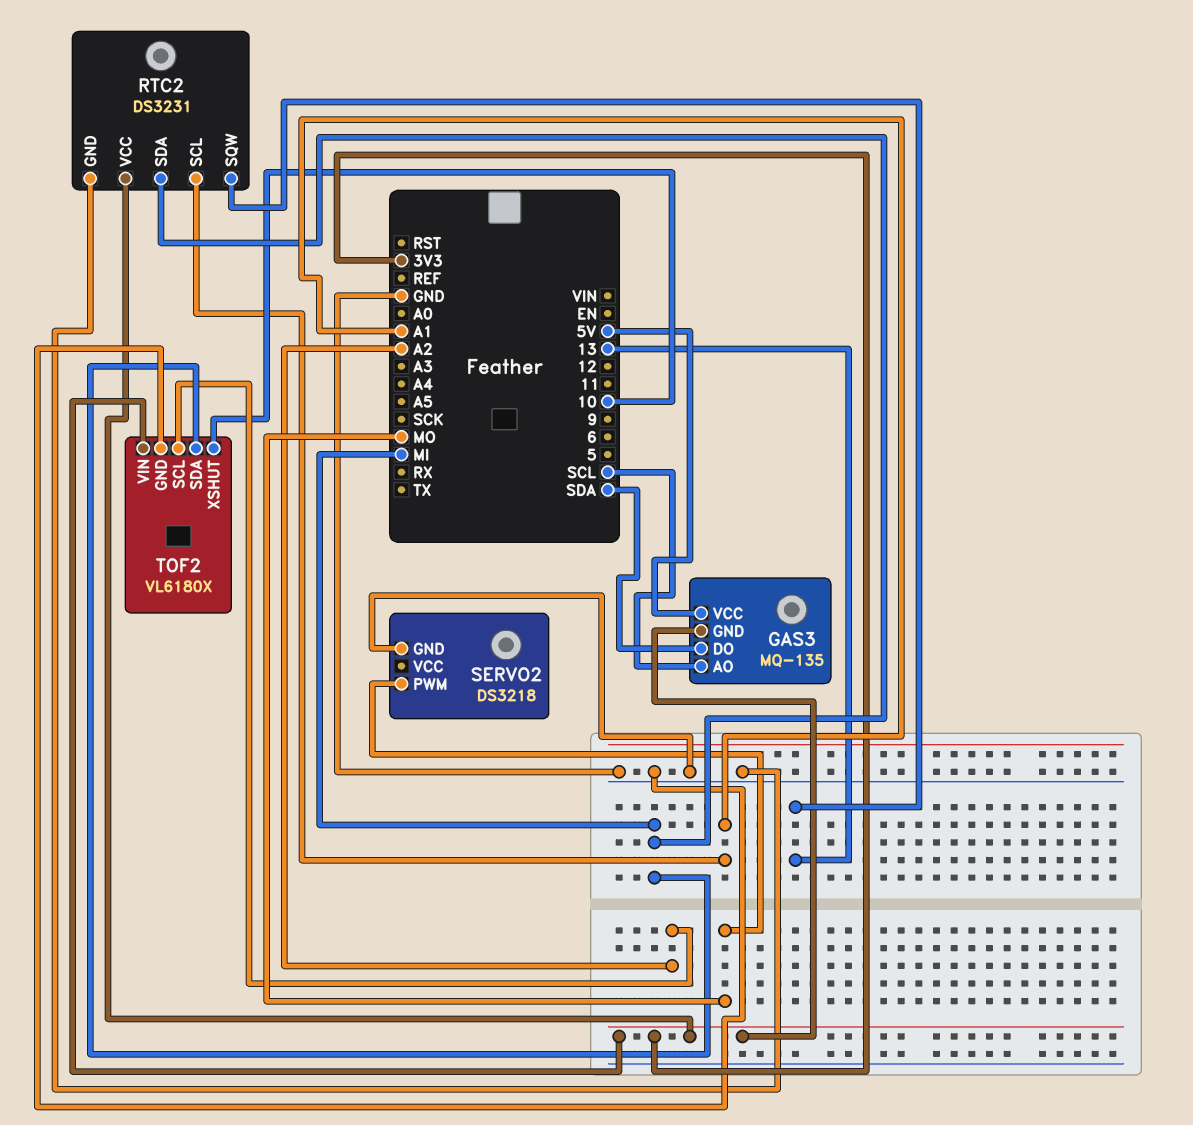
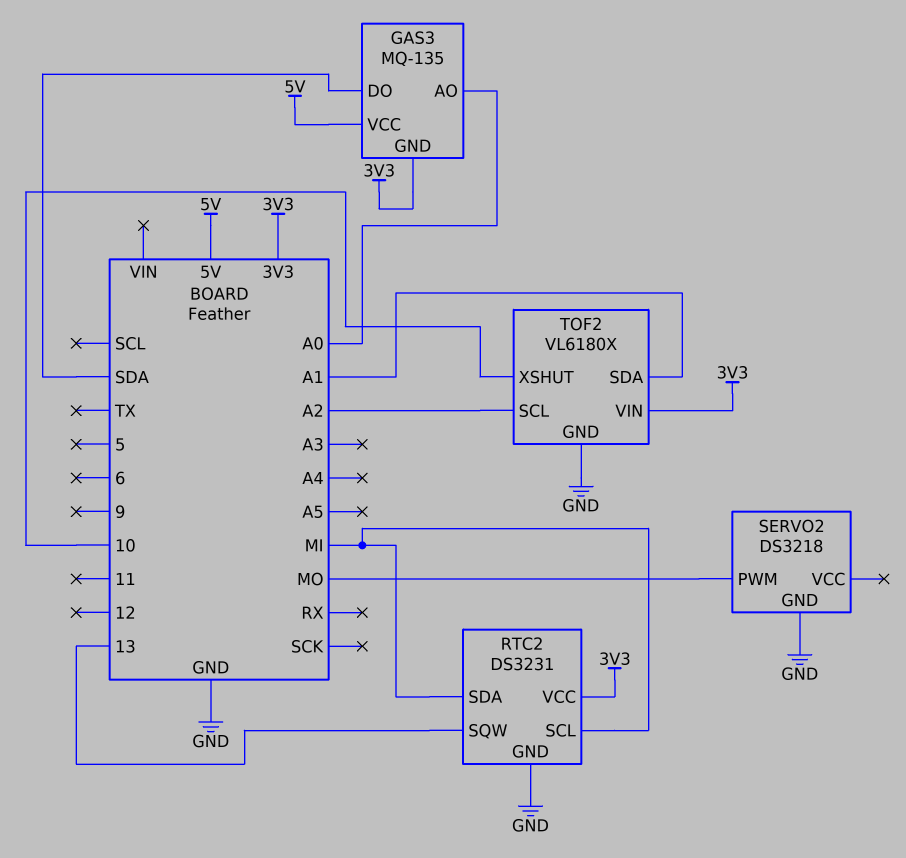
GAS3 pin AO: SCL -> A0
RTC2 pin SCL: A1 -> MI
TOF2 pin SDA: MI -> A1

